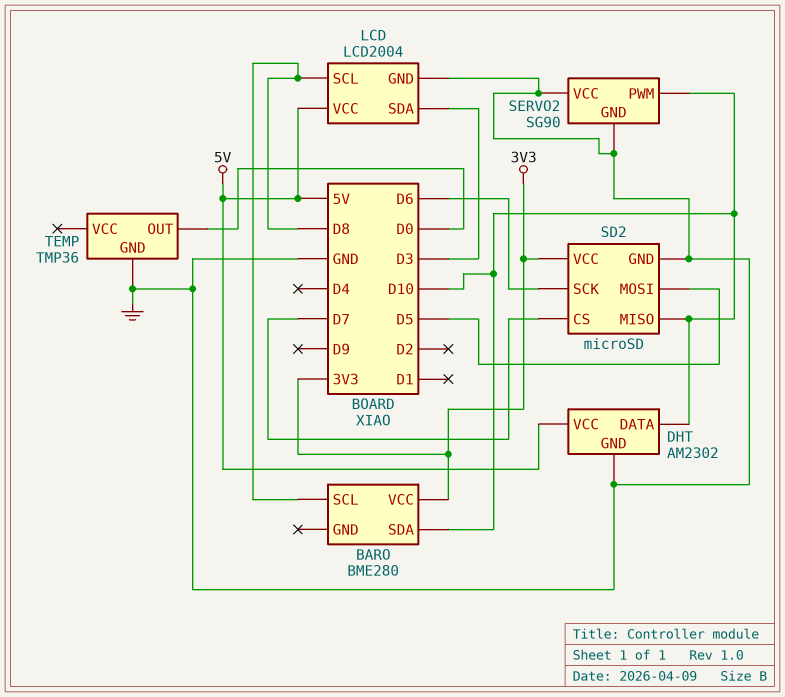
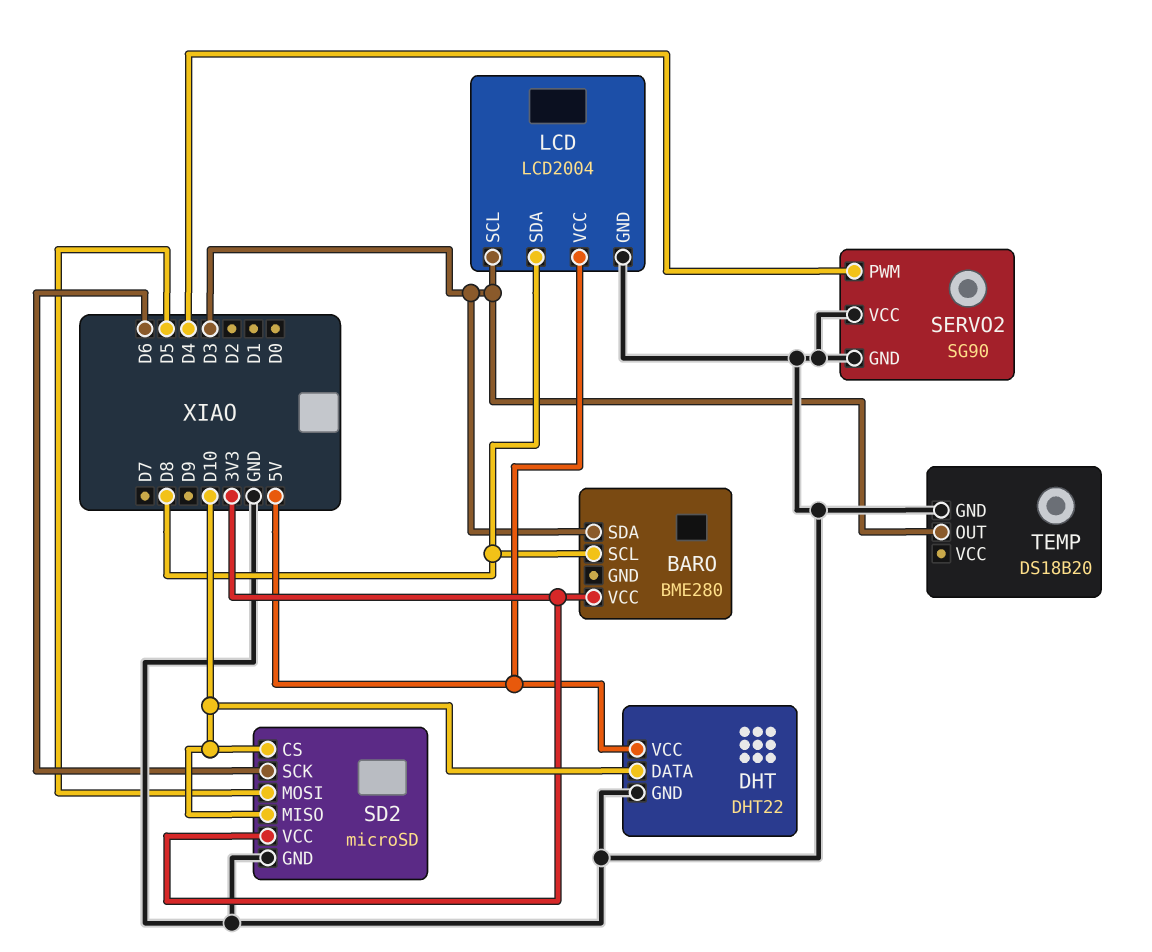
BARO pin SDA: D10 -> D3
DHT: AM2302 -> DHT22
LCD pin SCL: D8 -> D3
LCD pin SDA: D3 -> D8
SD2 pin CS: D7 -> D10
SERVO2 pin PWM: D10 -> D4
TEMP: TMP36 -> DS18B20
TEMP pin OUT: D0 -> D3

